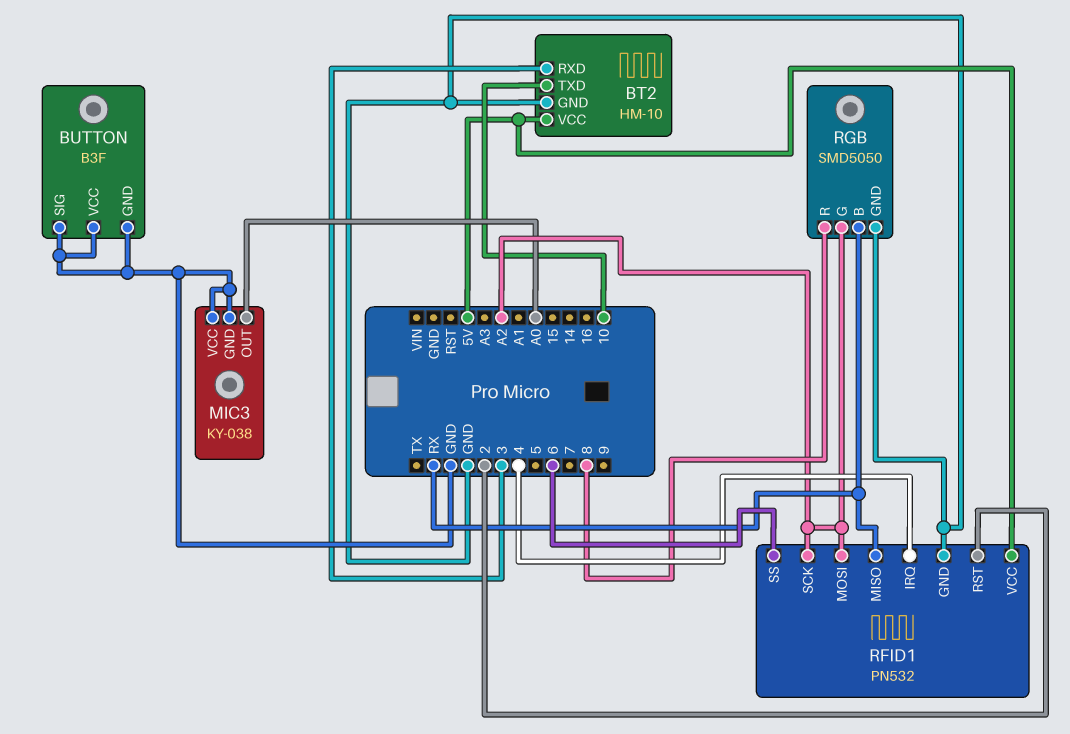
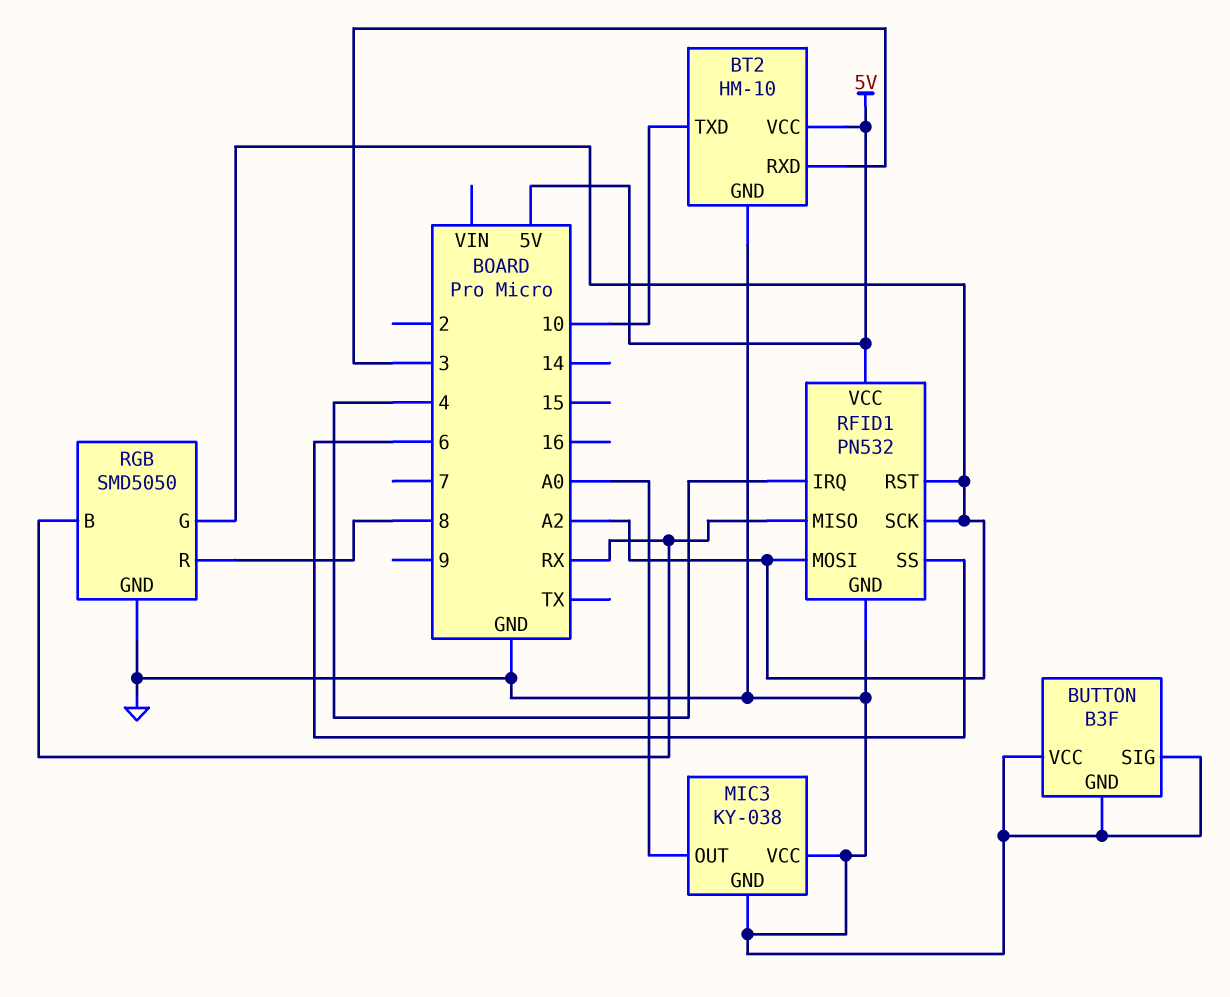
RFID1 pin RST: 2 -> A2

